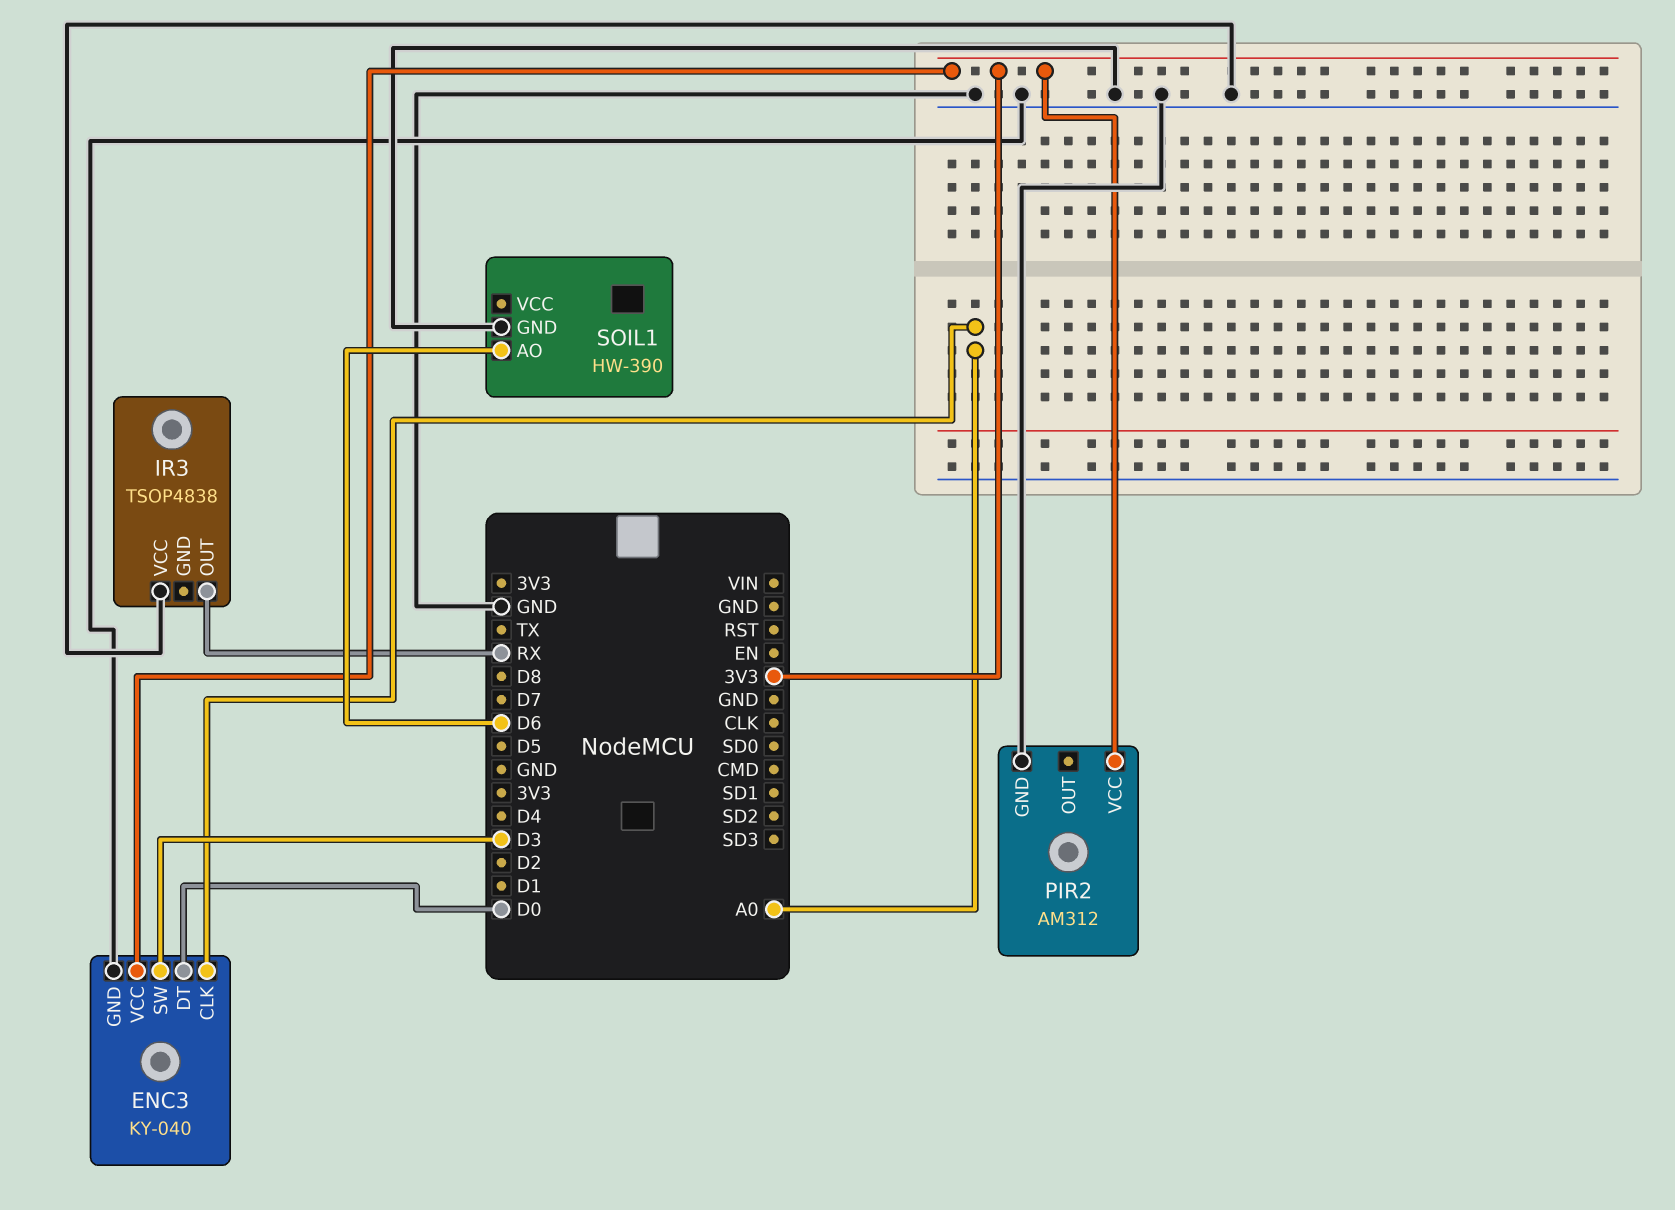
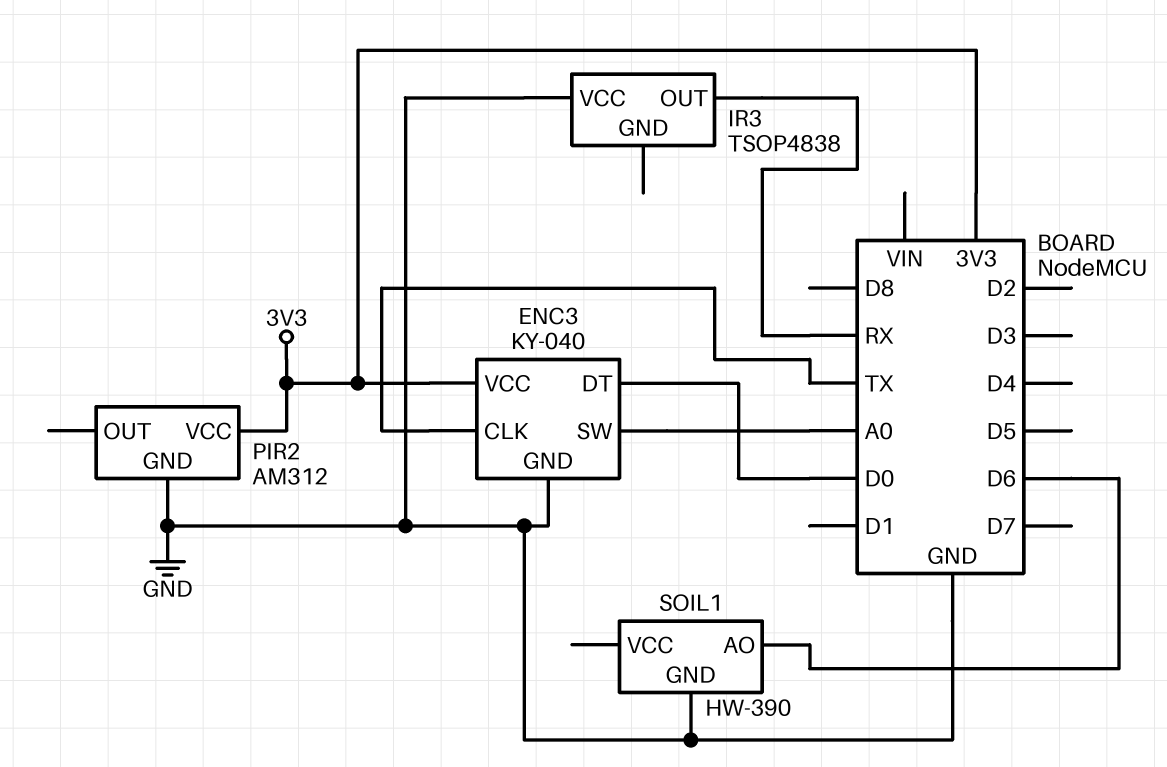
ENC3 pin CLK: A0 -> TX
ENC3 pin SW: D3 -> A0

